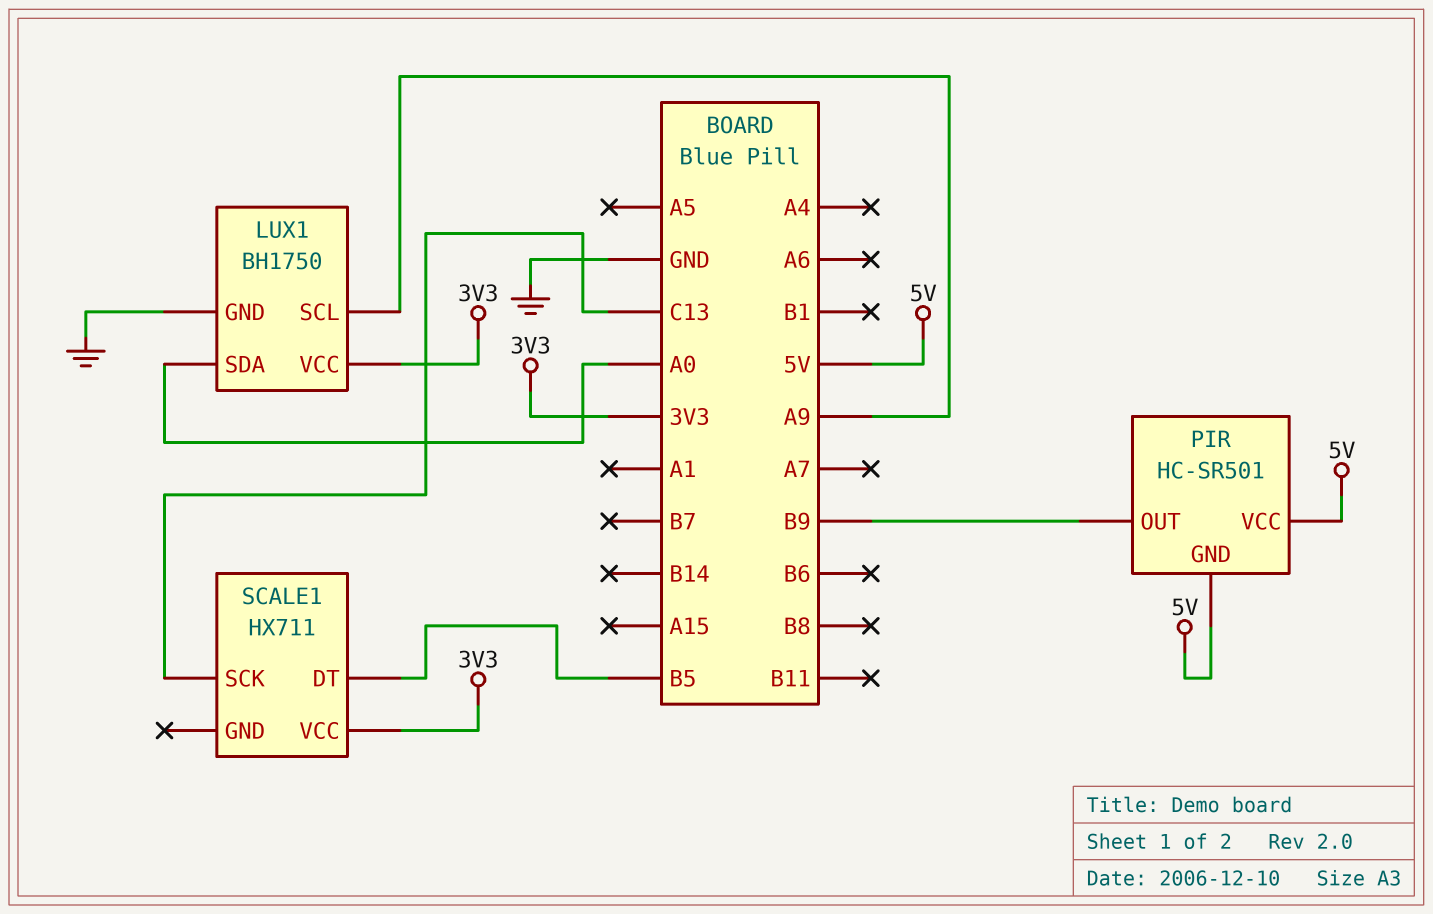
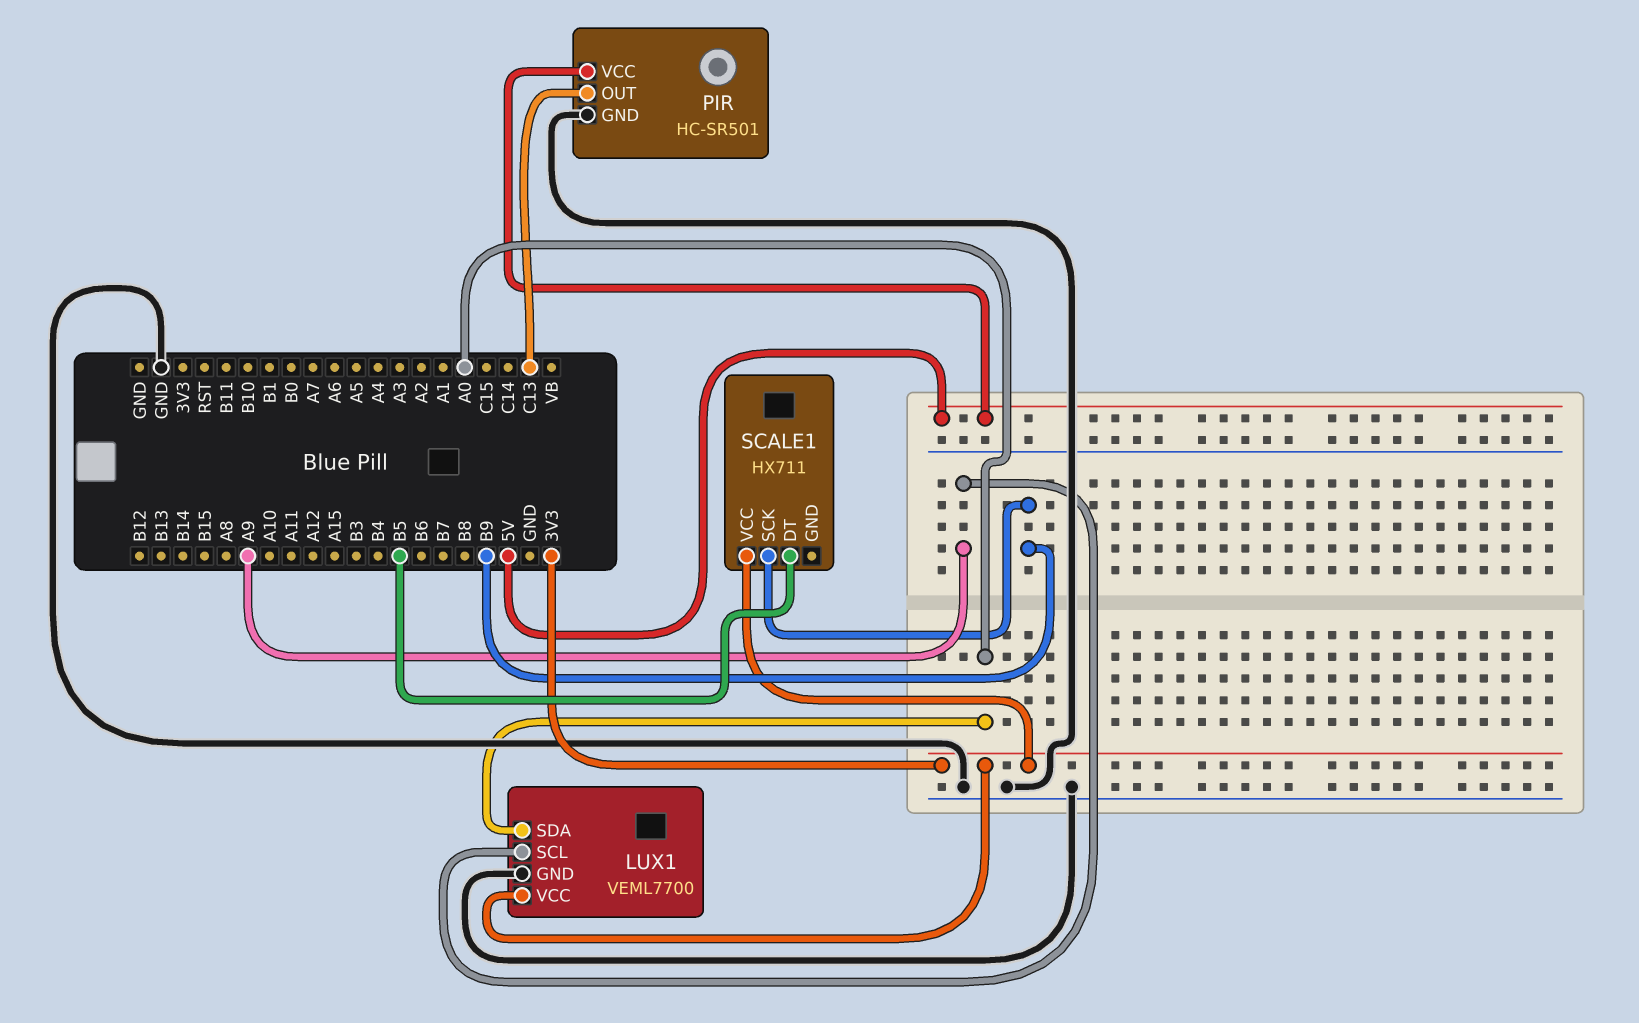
LUX1: BH1750 -> VEML7700
PIR pin GND: 5V -> GND
PIR pin OUT: B9 -> C13
SCALE1 pin SCK: C13 -> B9

